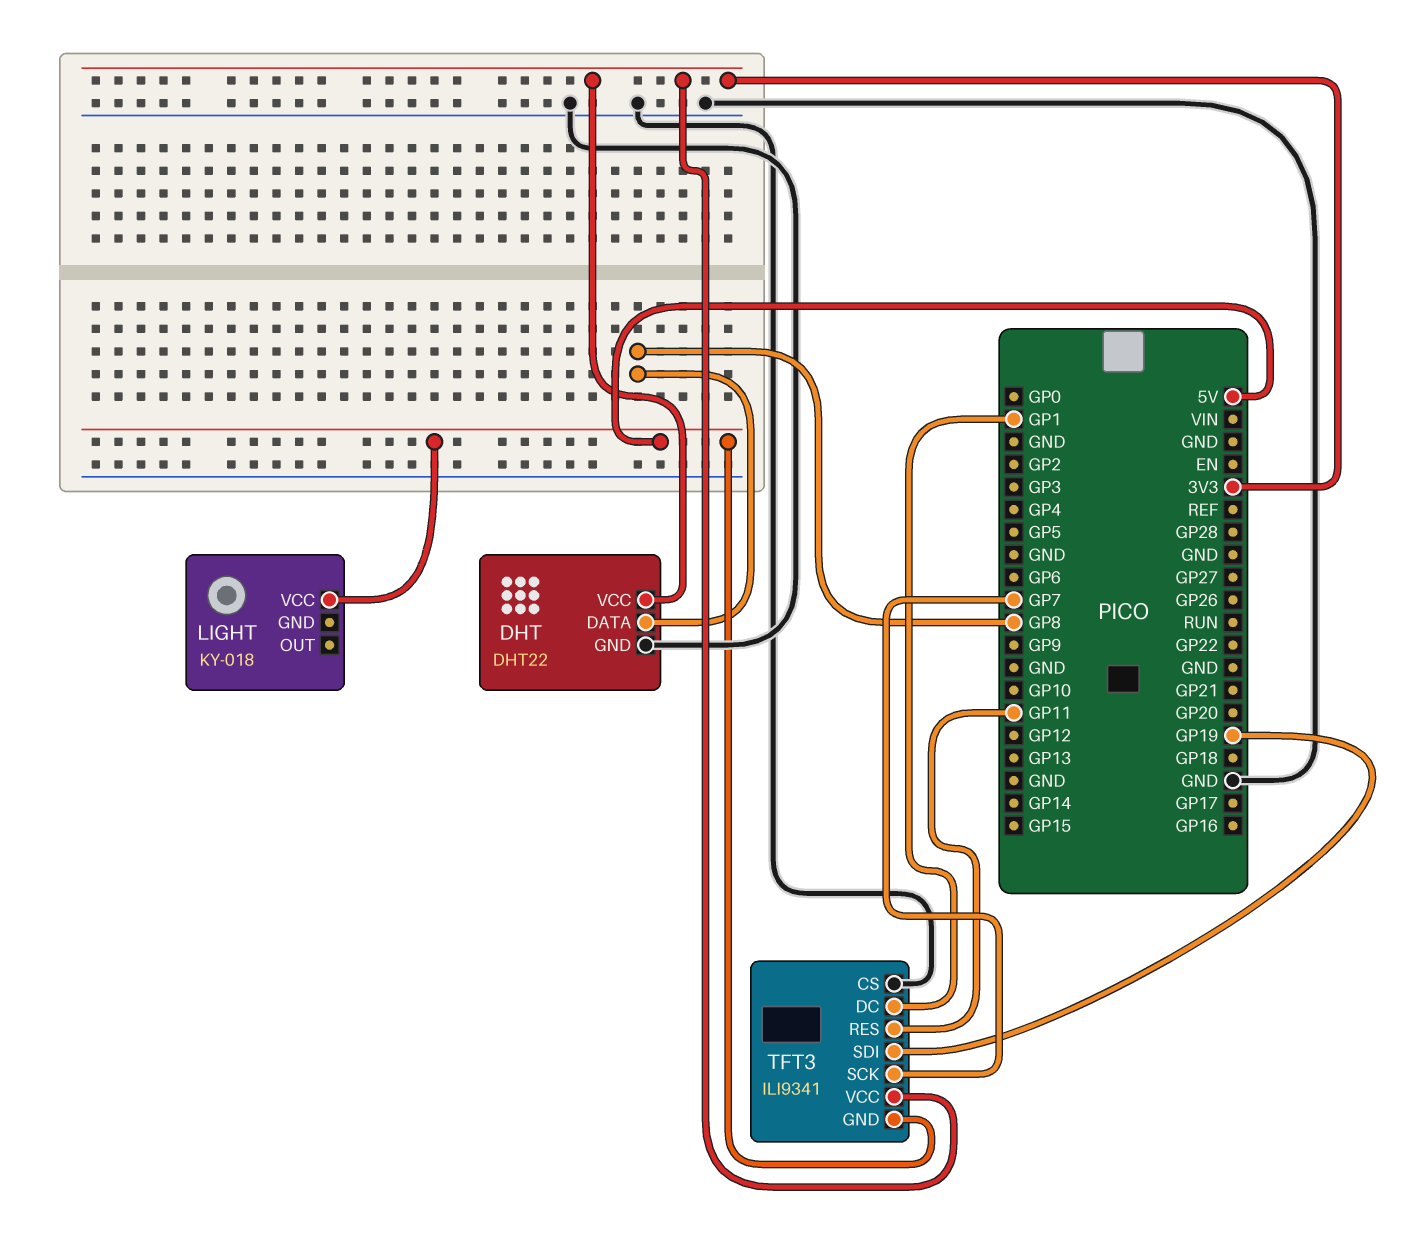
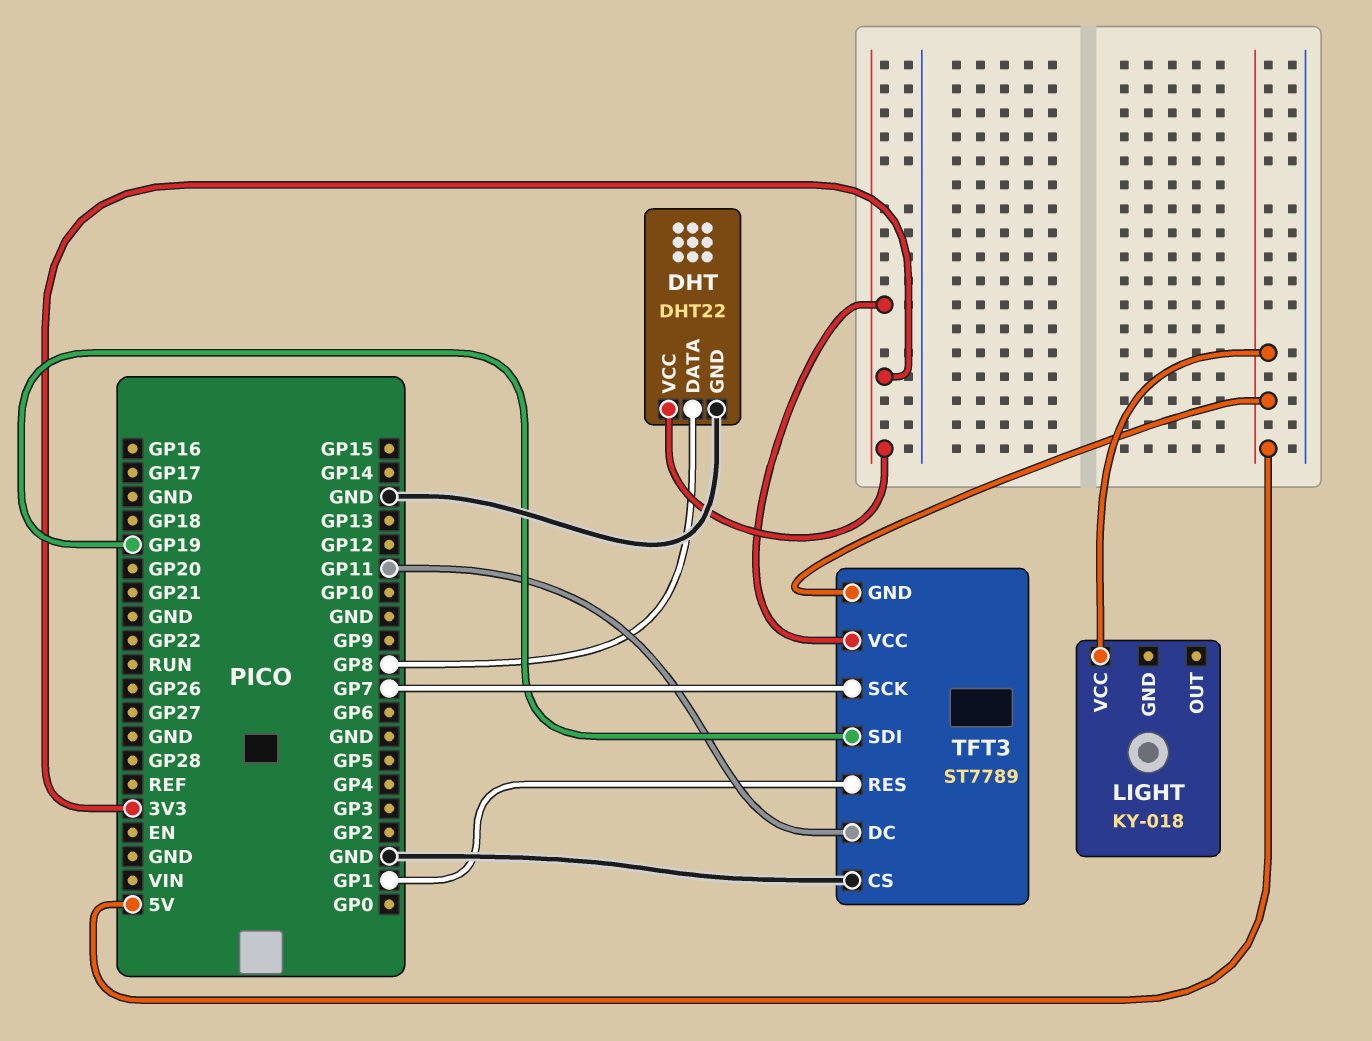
TFT3: ILI9341 -> ST7789
TFT3 pin DC: GP1 -> GP11
TFT3 pin RES: GP11 -> GP1

